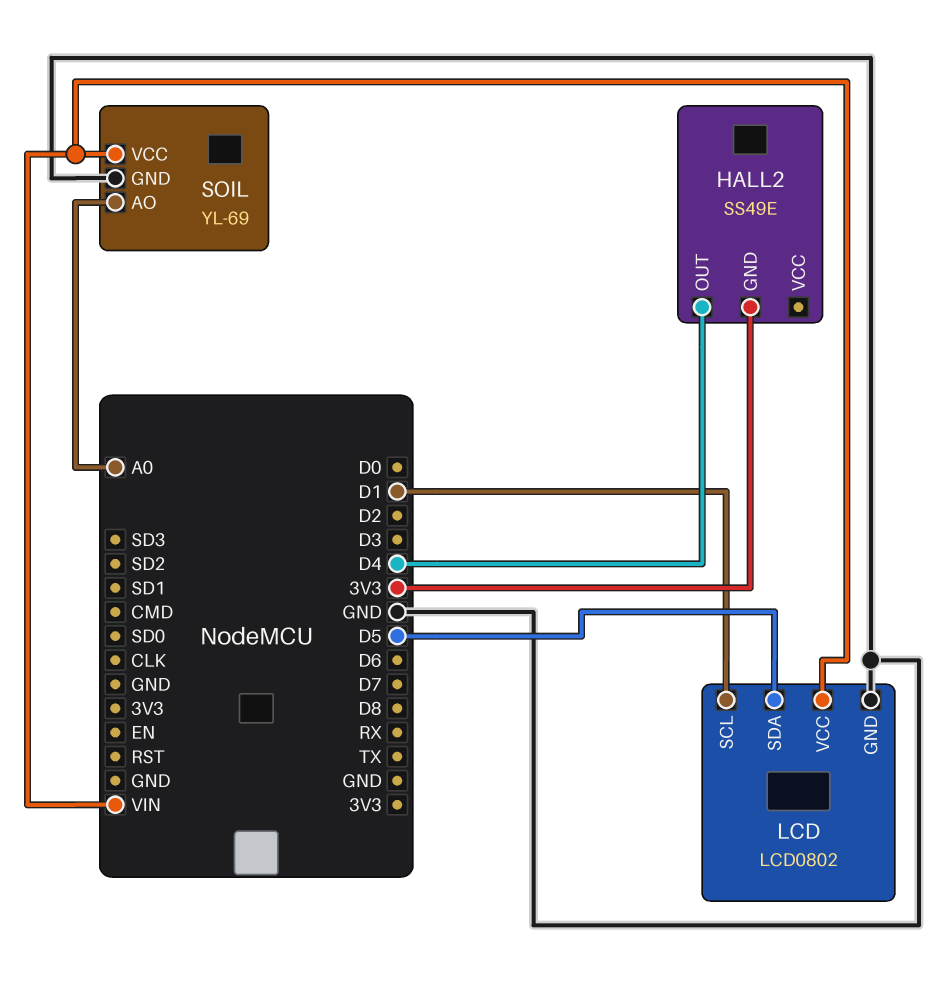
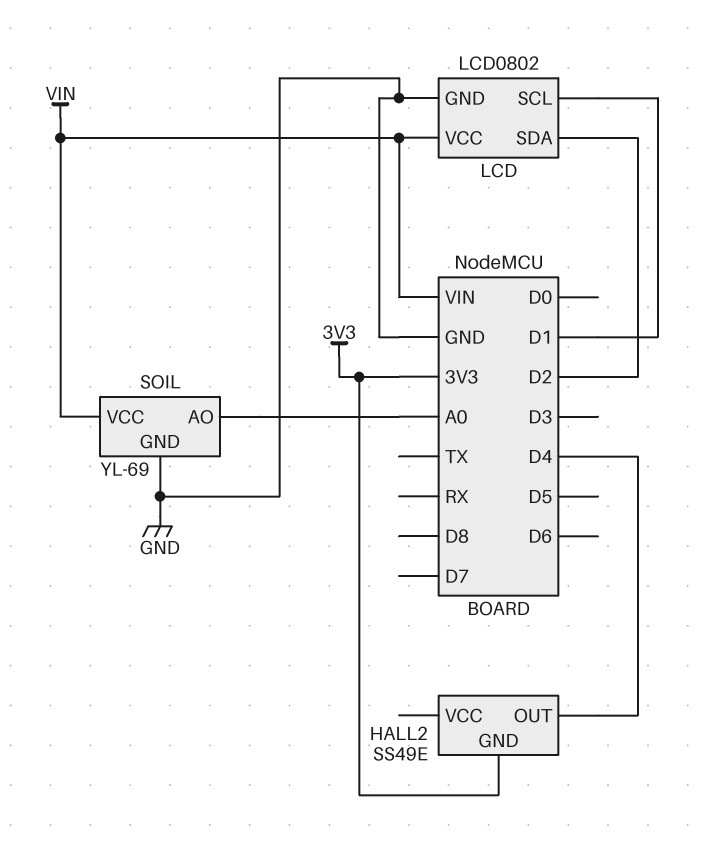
LCD pin SDA: D5 -> D2

